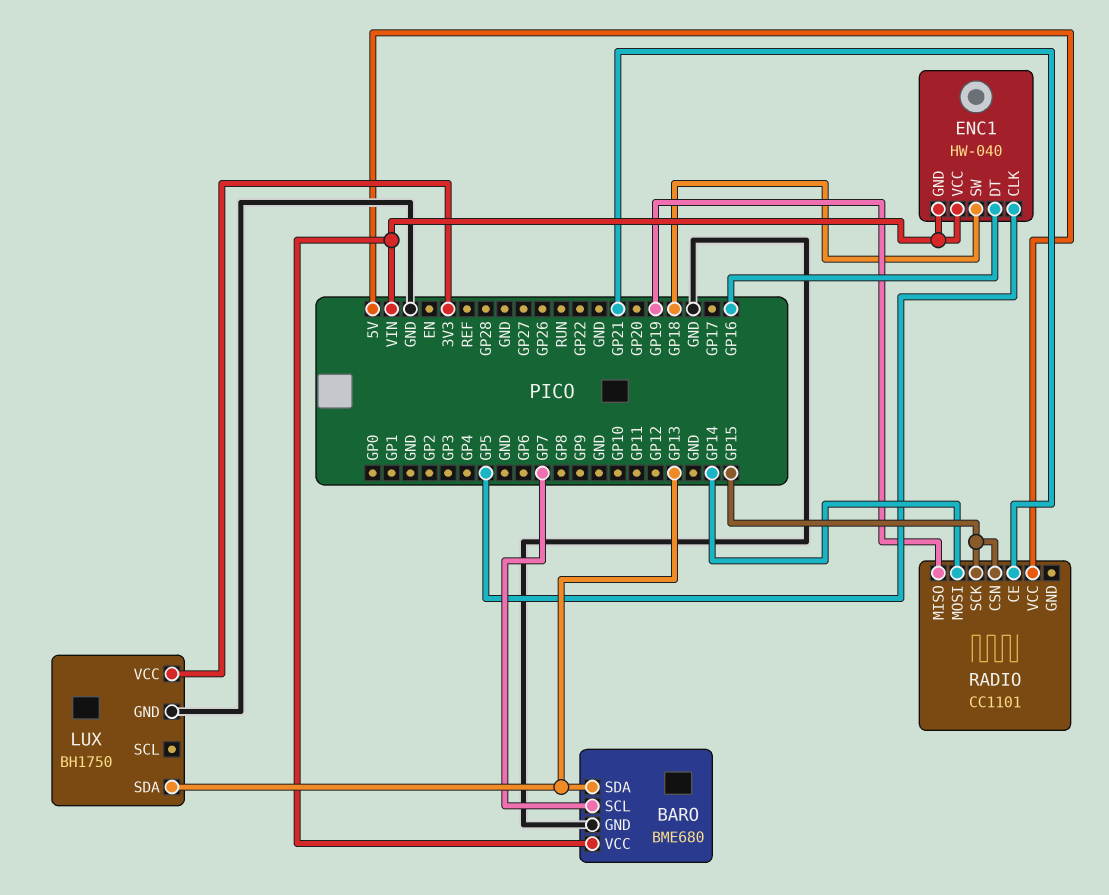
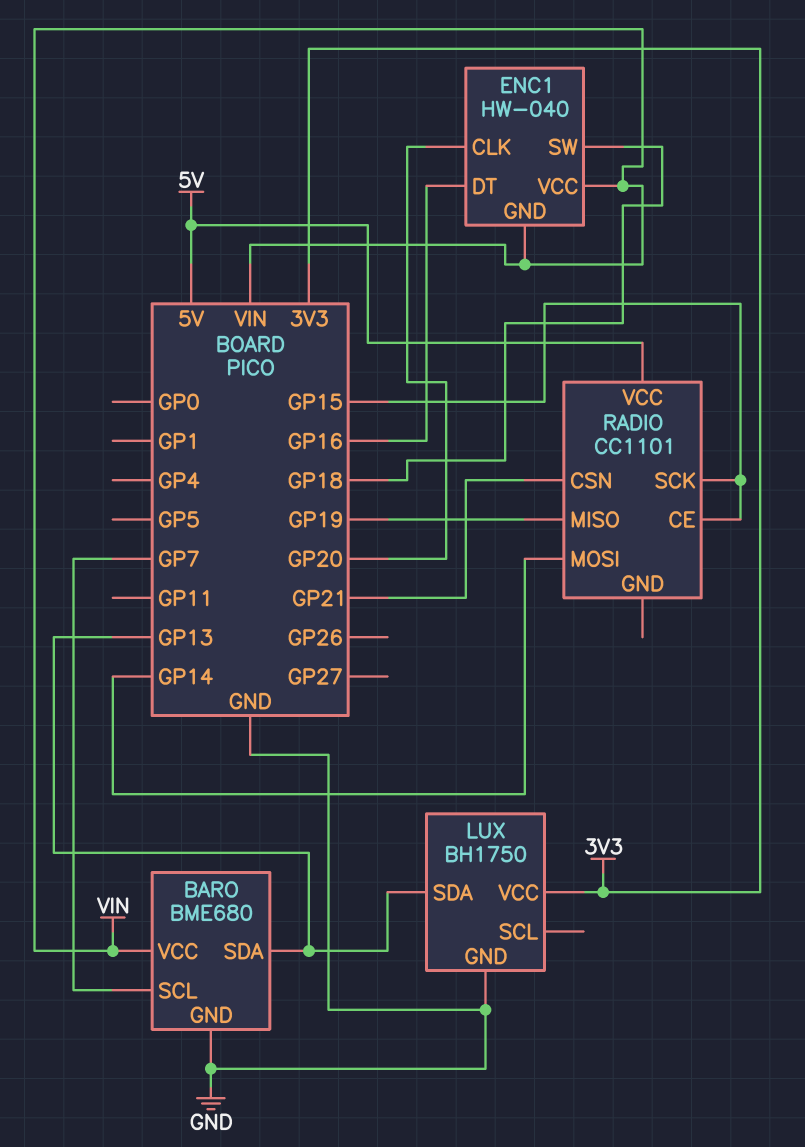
ENC1 pin CLK: GP5 -> GP20
RADIO pin CE: GP21 -> GP15
RADIO pin CSN: GP15 -> GP21

